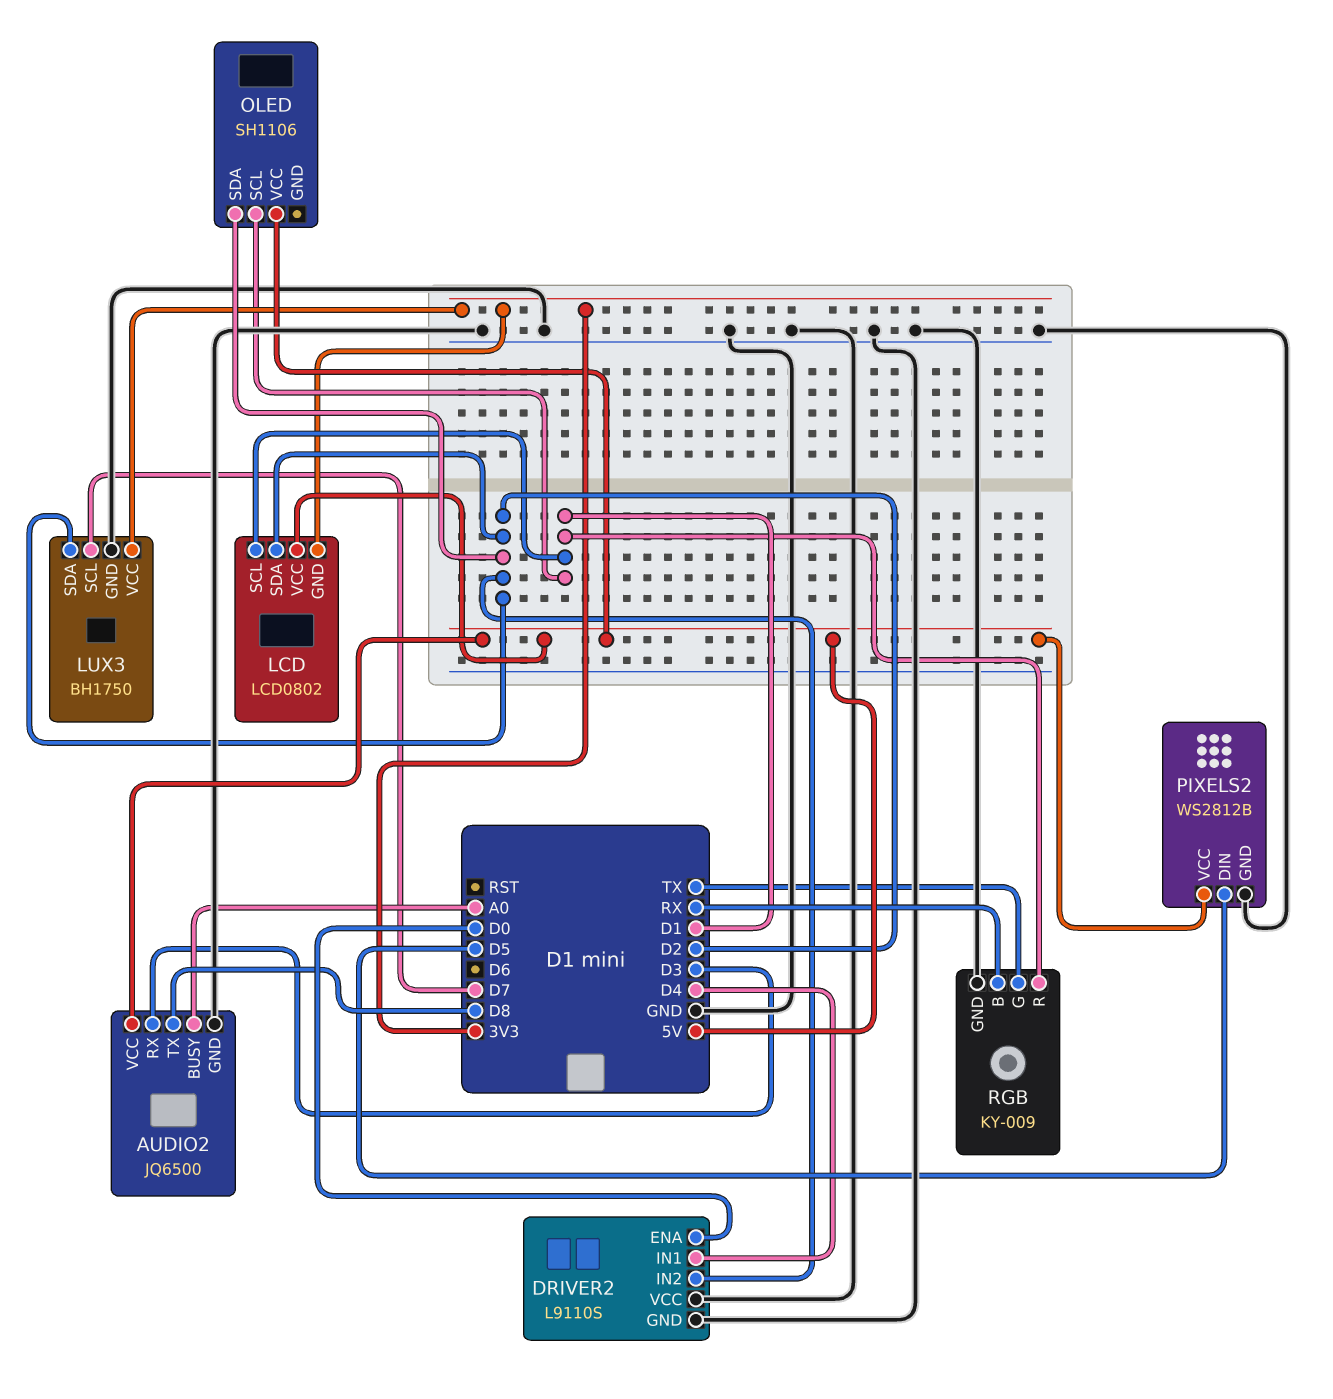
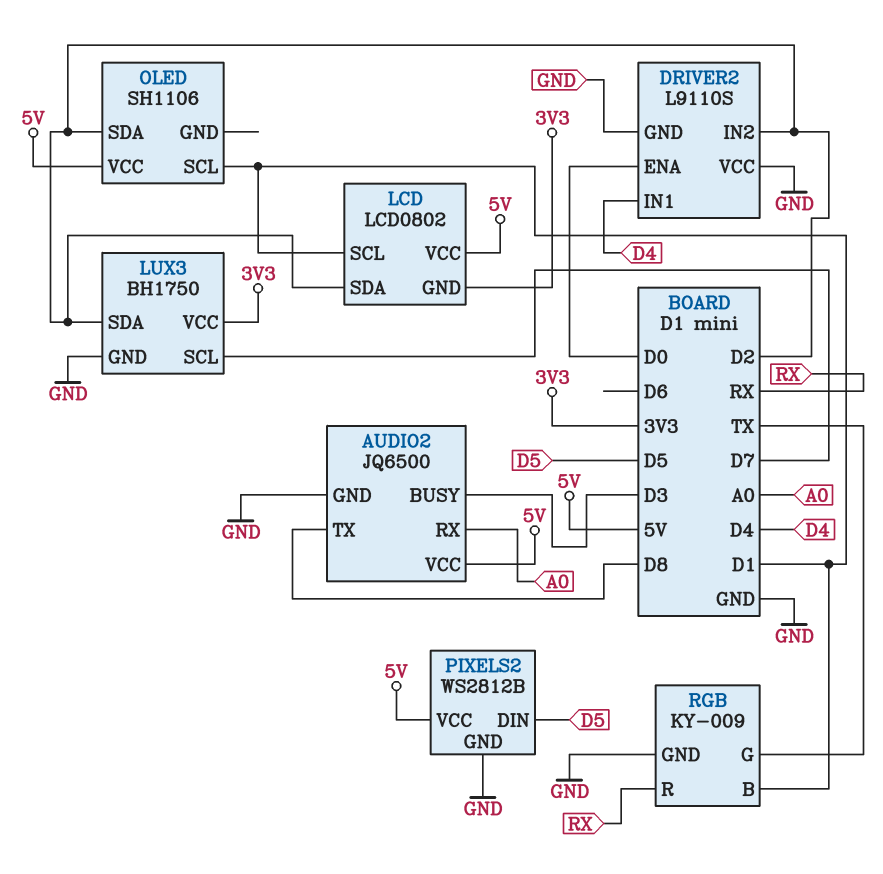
AUDIO2 pin BUSY: A0 -> D3
AUDIO2 pin RX: D3 -> A0
RGB pin B: RX -> D1
RGB pin R: D1 -> RX

